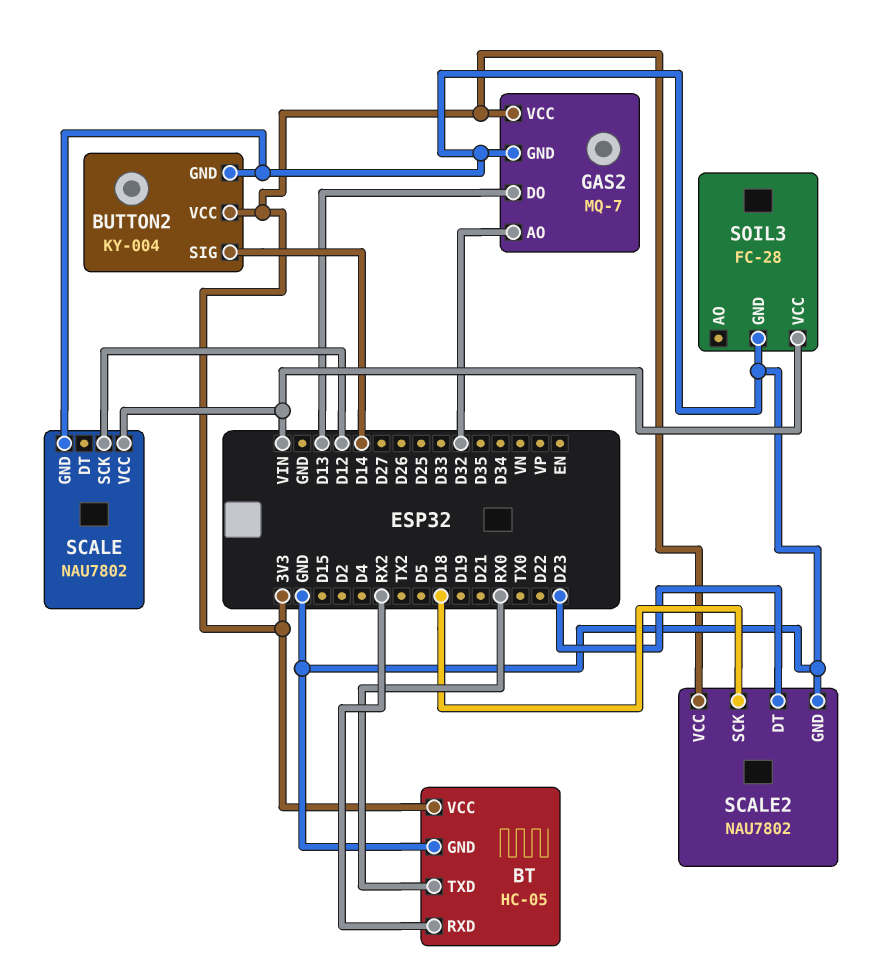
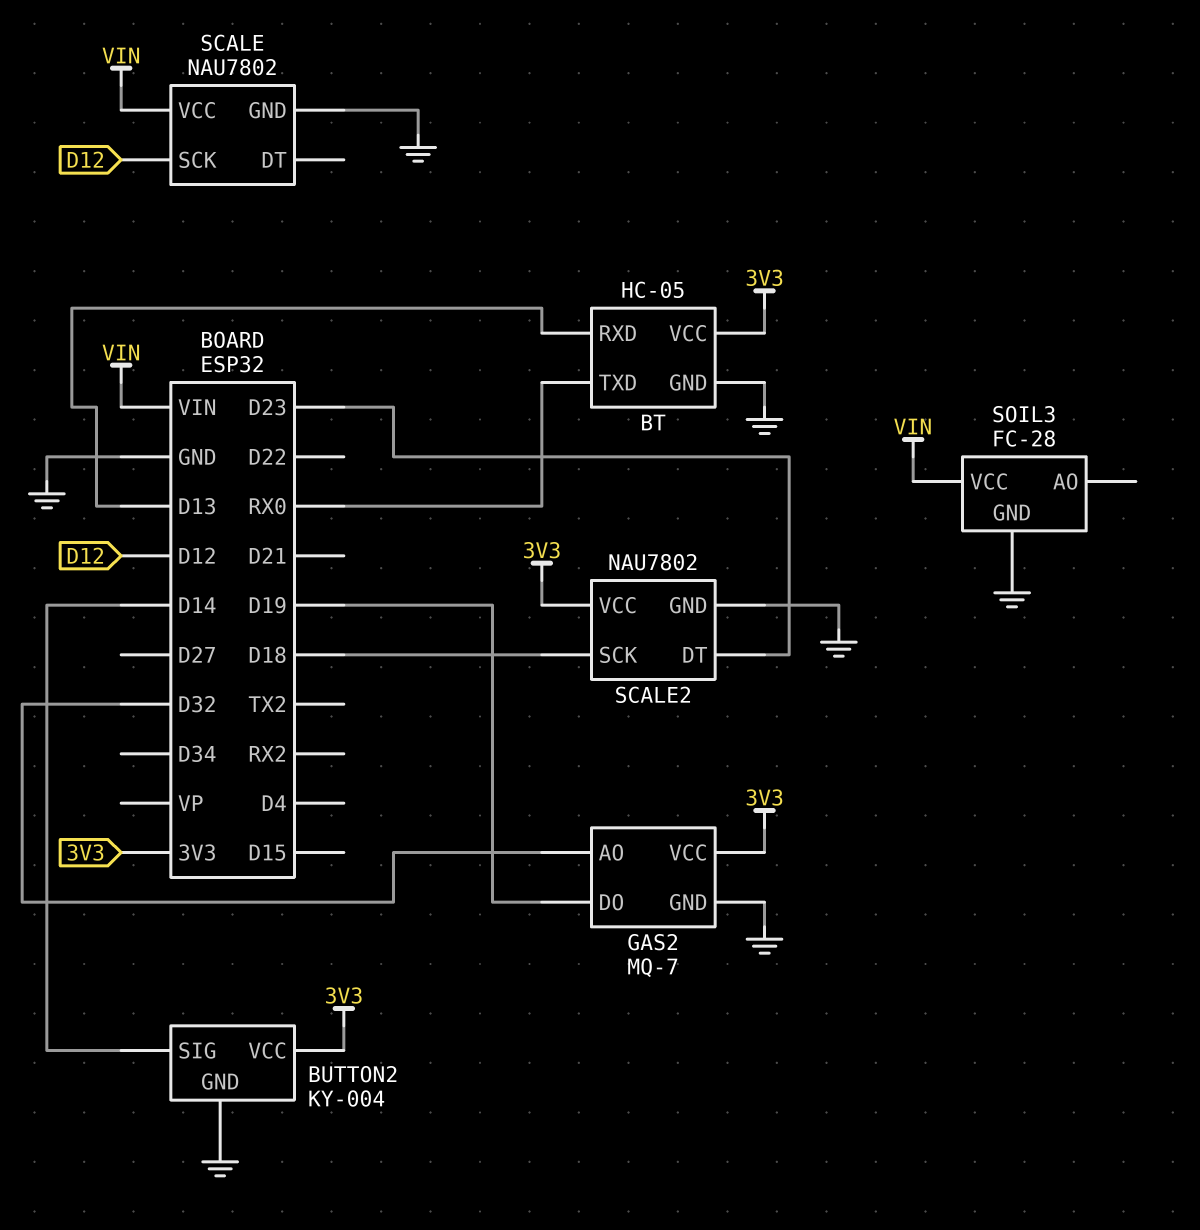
BT pin RXD: RX2 -> D13
GAS2 pin DO: D13 -> D19

